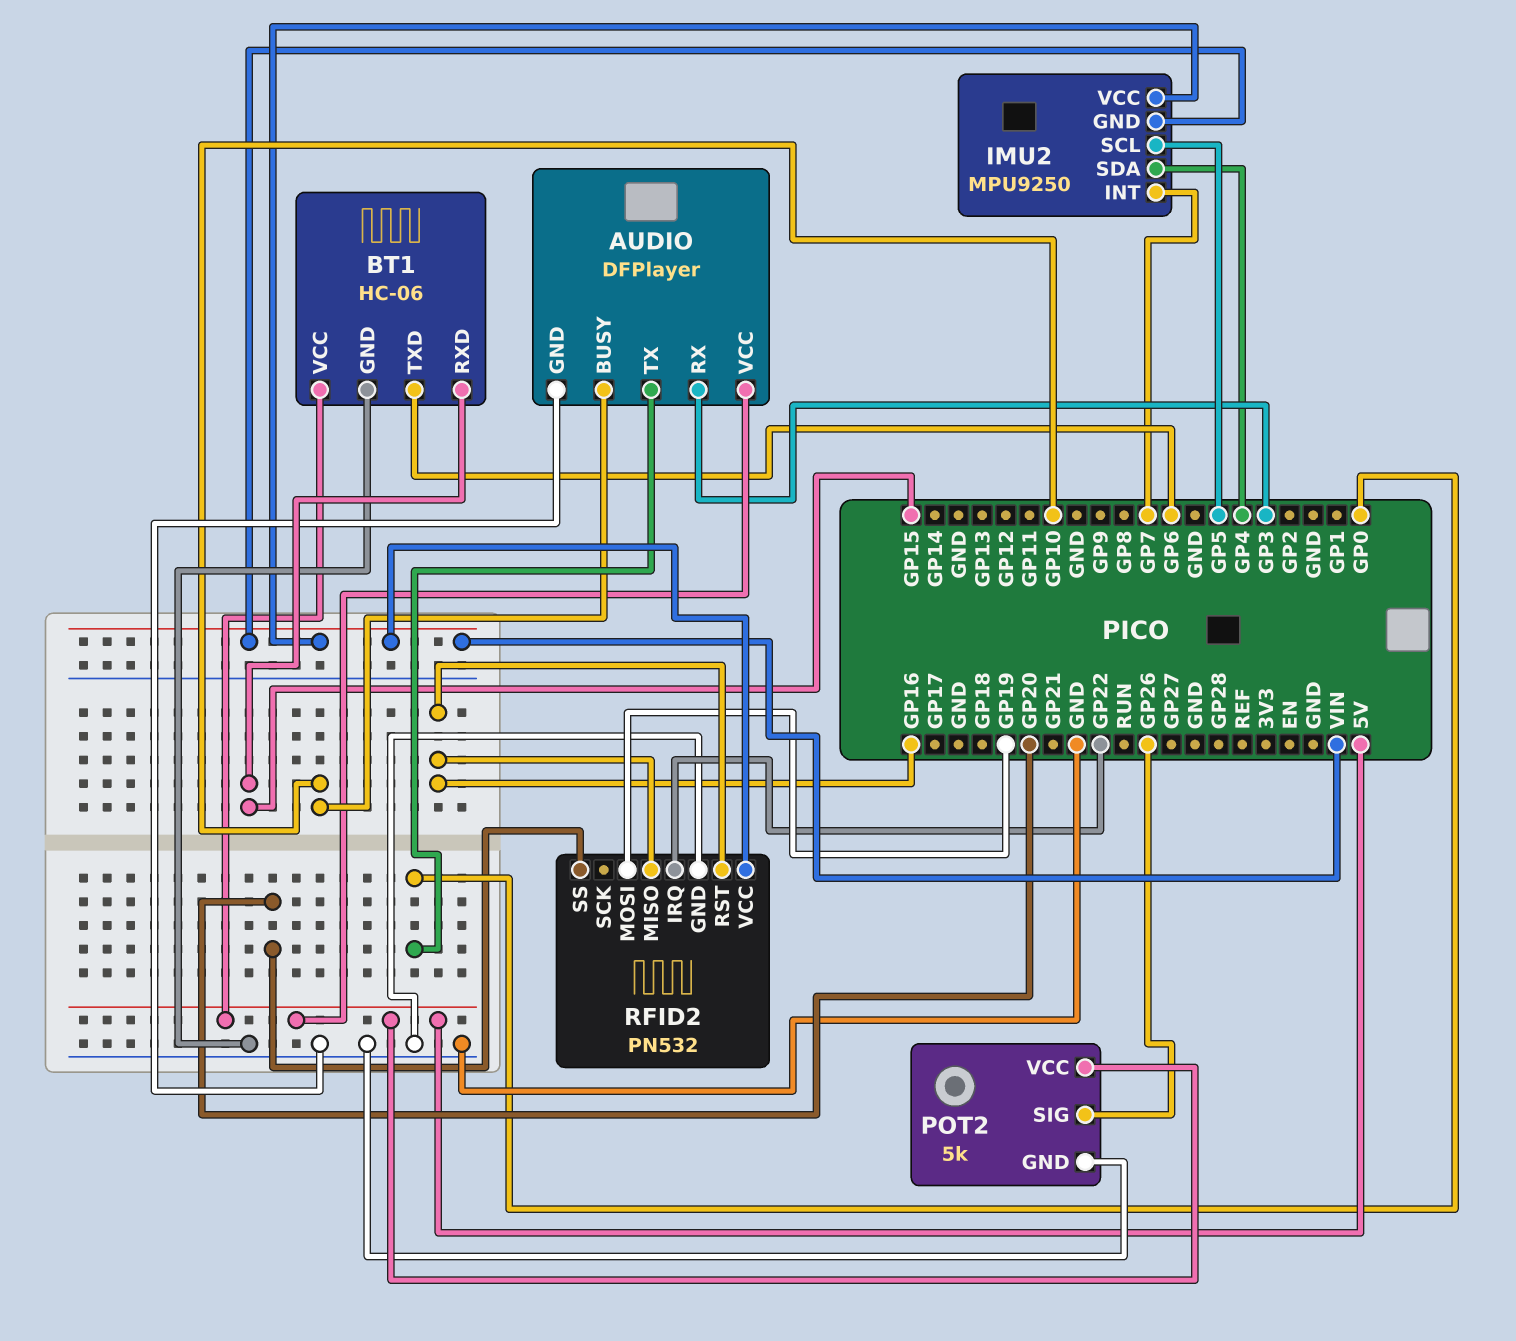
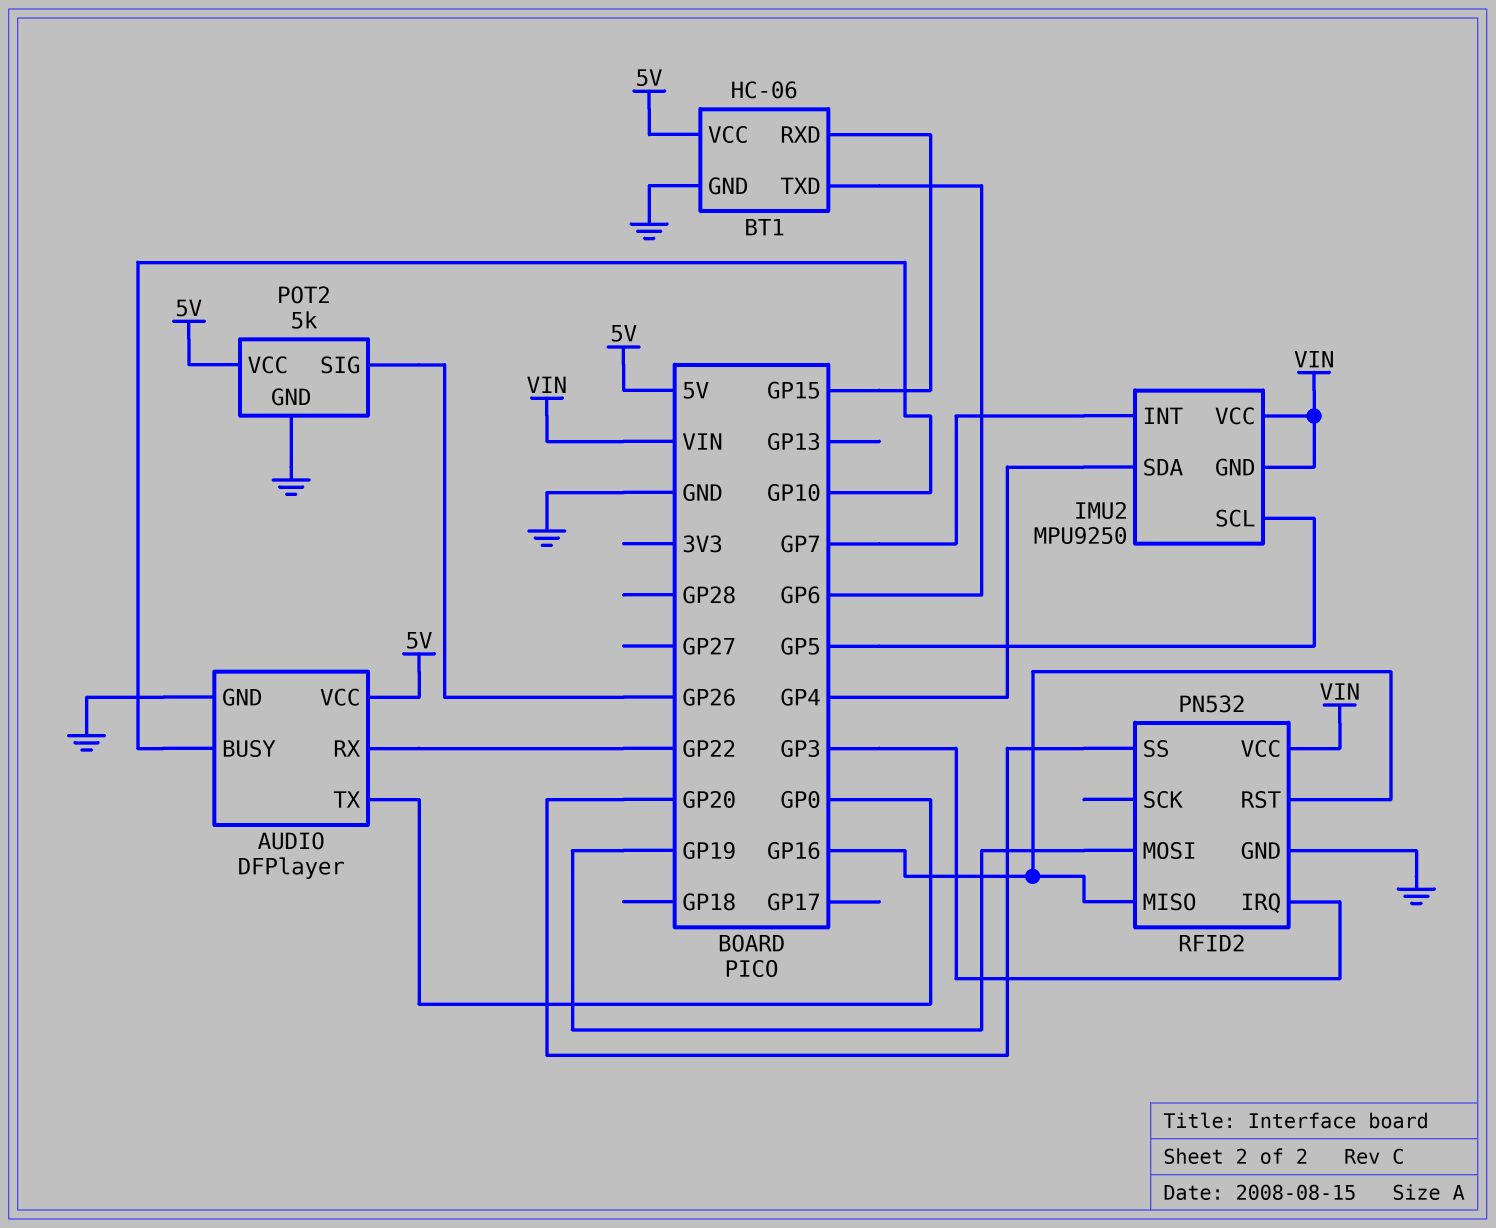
AUDIO pin RX: GP3 -> GP22
RFID2 pin IRQ: GP22 -> GP3

